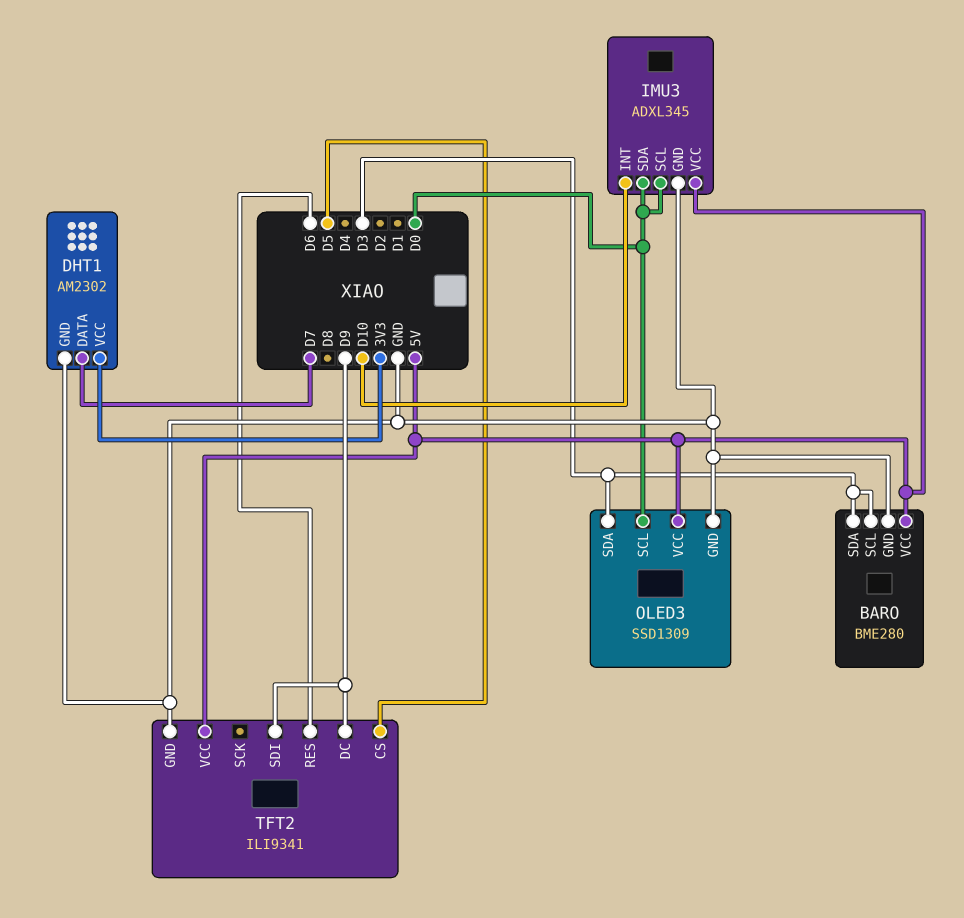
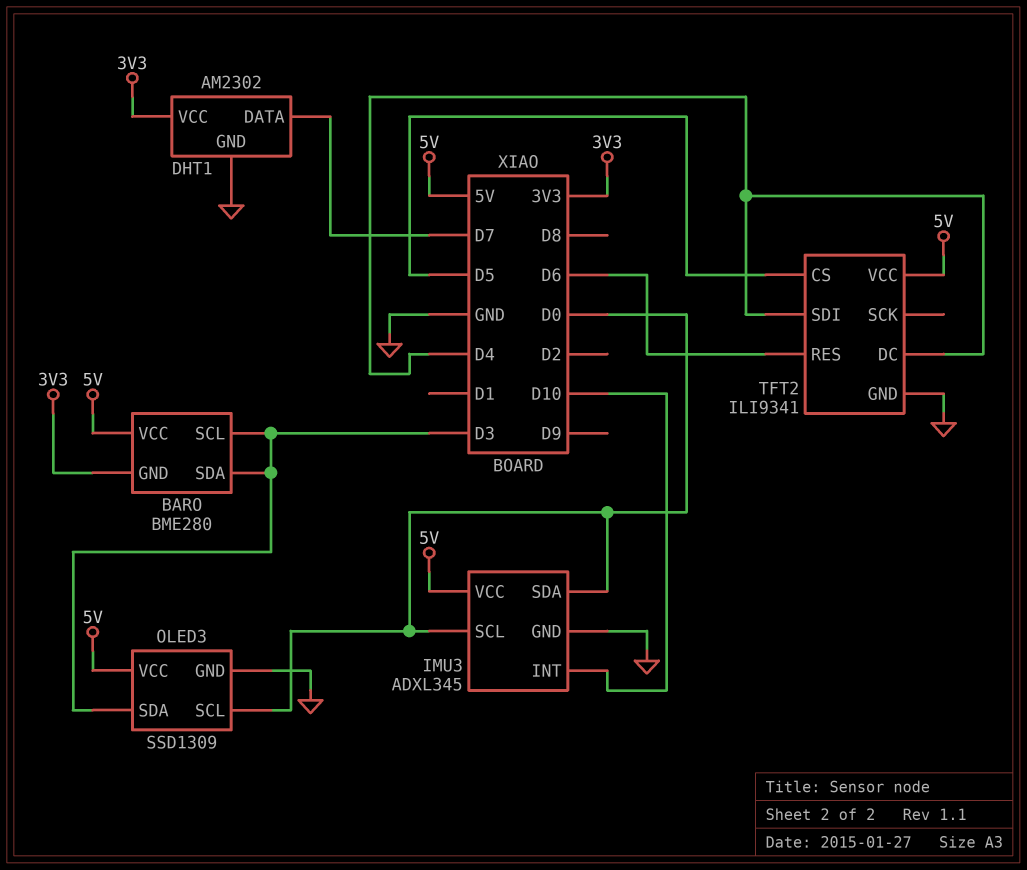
BARO pin GND: GND -> 3V3
TFT2 pin DC: D9 -> D4
TFT2 pin SDI: D9 -> D4

